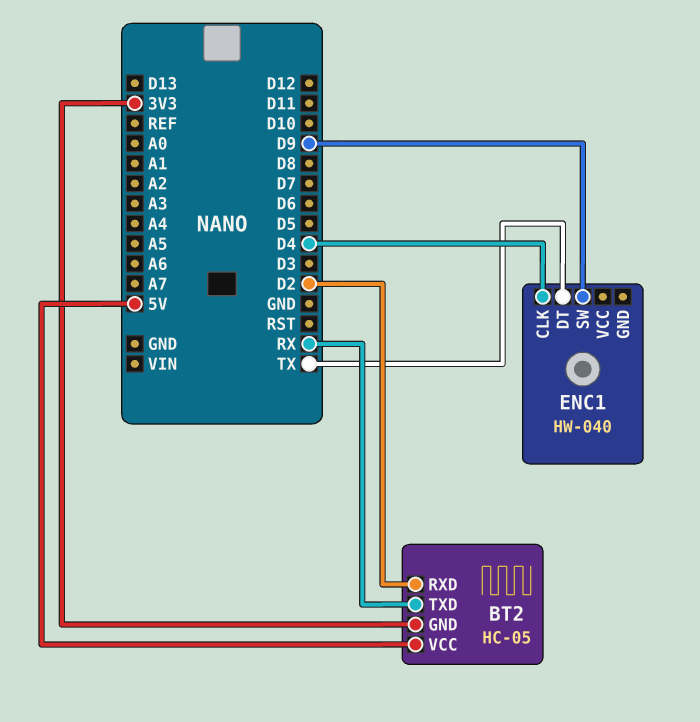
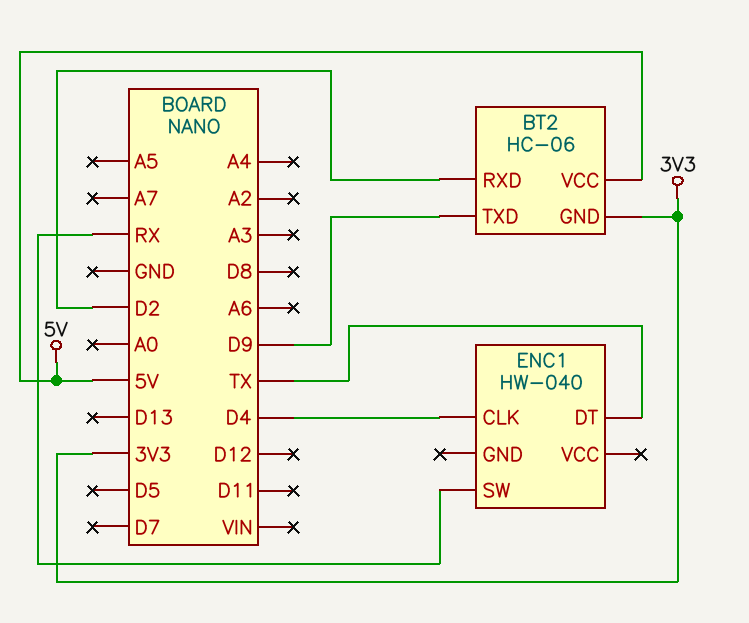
BT2: HC-05 -> HC-06
BT2 pin TXD: RX -> D9
ENC1 pin SW: D9 -> RX

